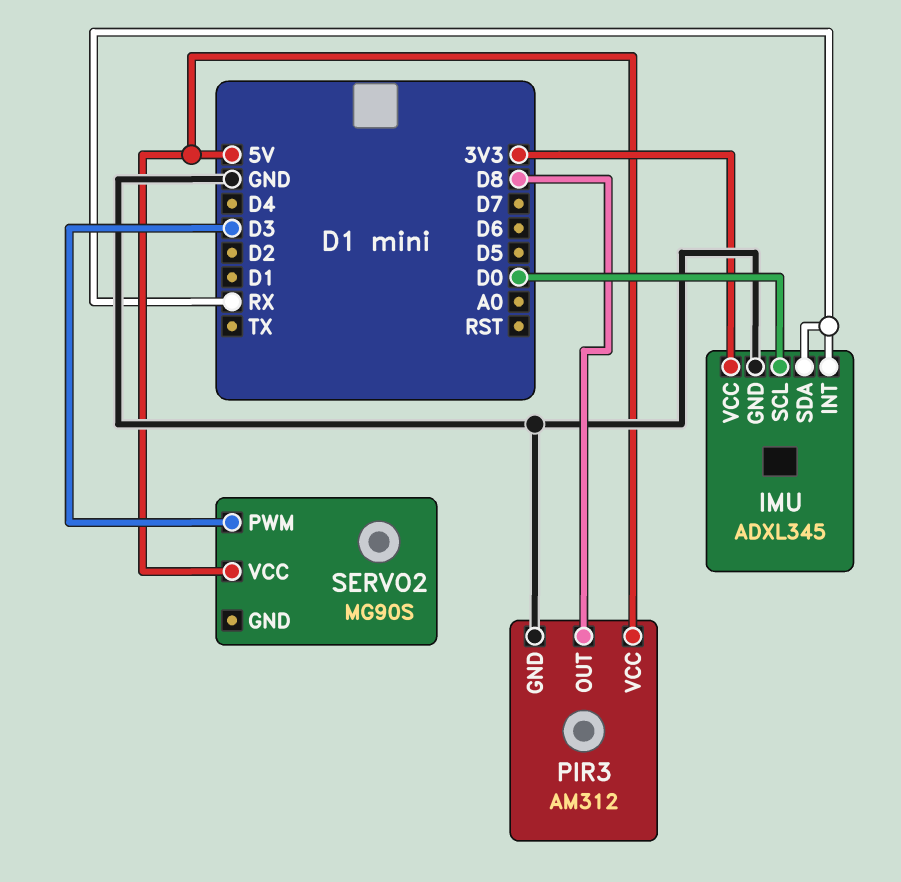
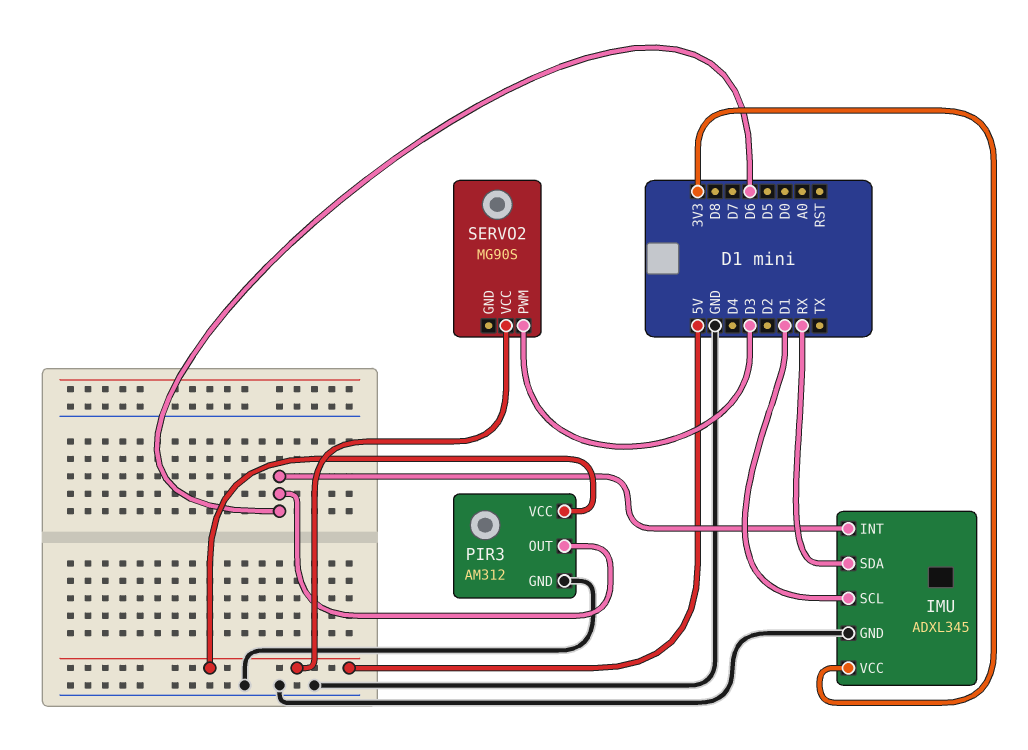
IMU pin INT: RX -> D6
IMU pin SCL: D0 -> D1
PIR3 pin OUT: D8 -> D6

